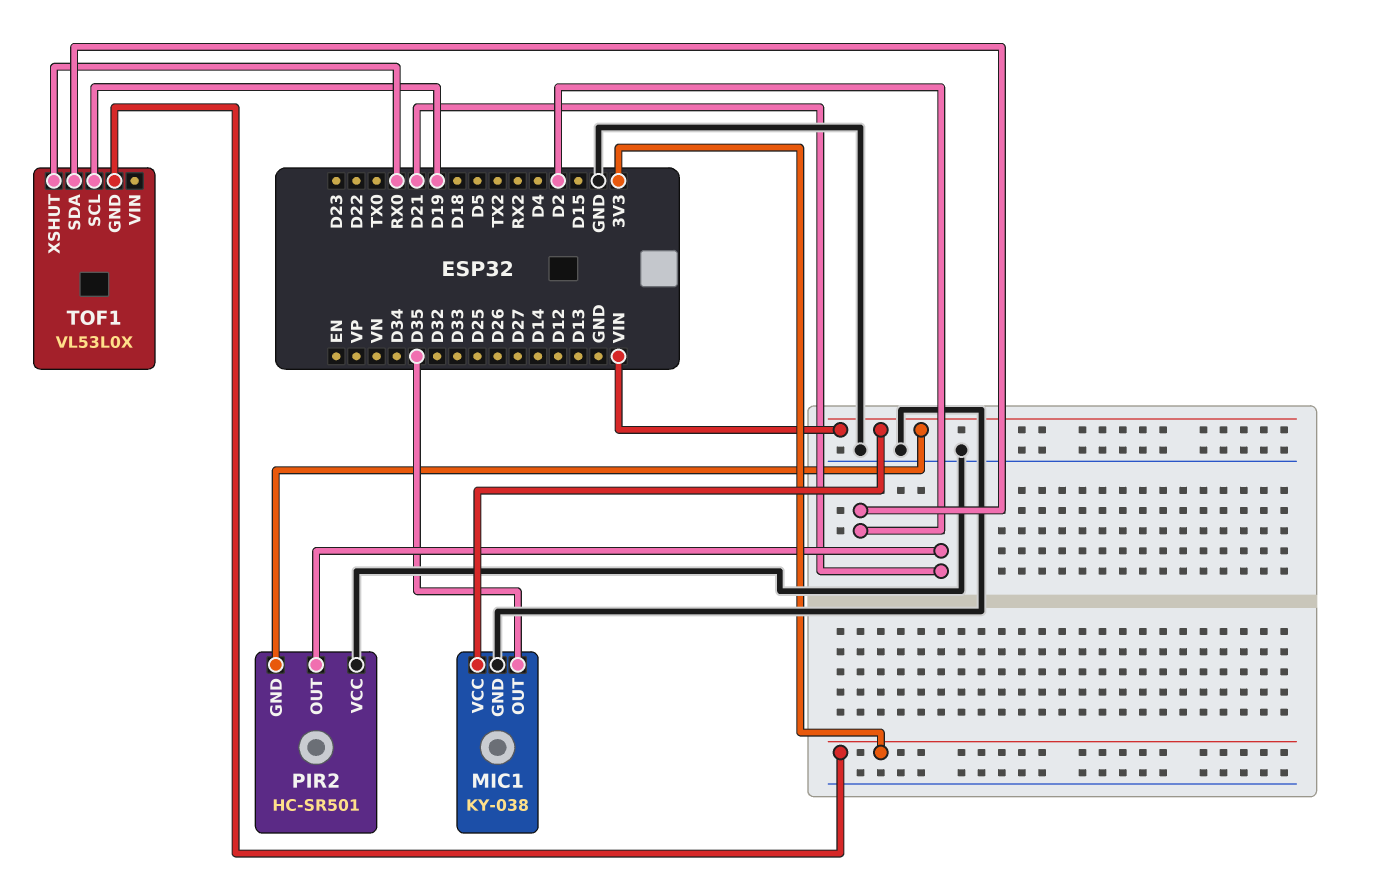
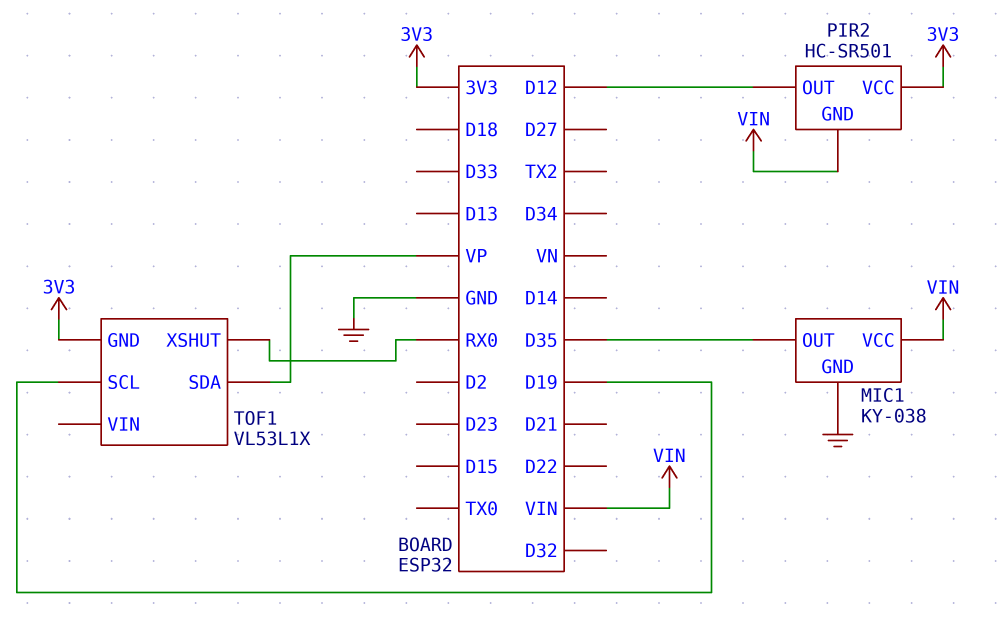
PIR2 pin OUT: D21 -> D12
PIR2 pin VCC: GND -> 3V3
TOF1: VL53L0X -> VL53L1X
TOF1 pin SDA: D2 -> VP

